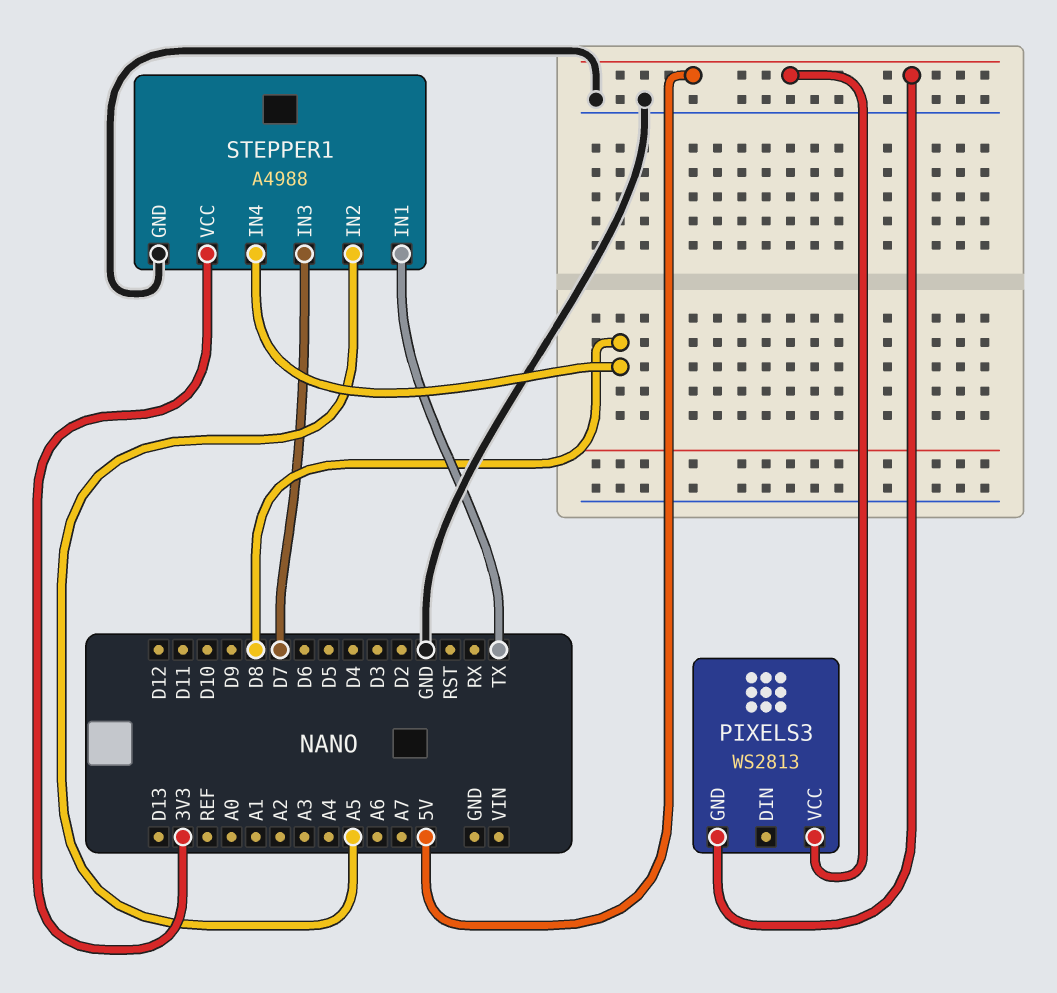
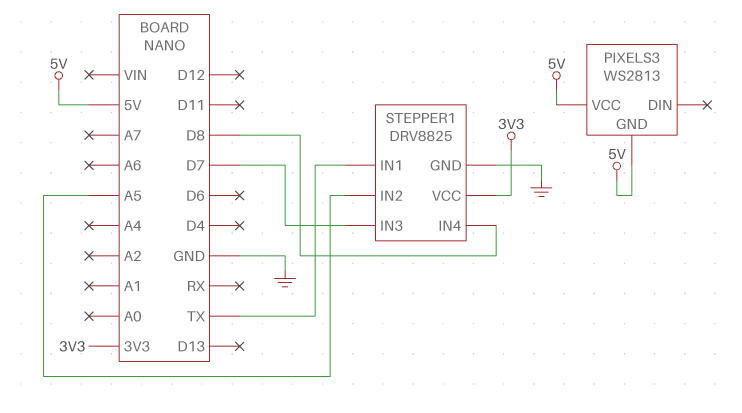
STEPPER1: A4988 -> DRV8825

